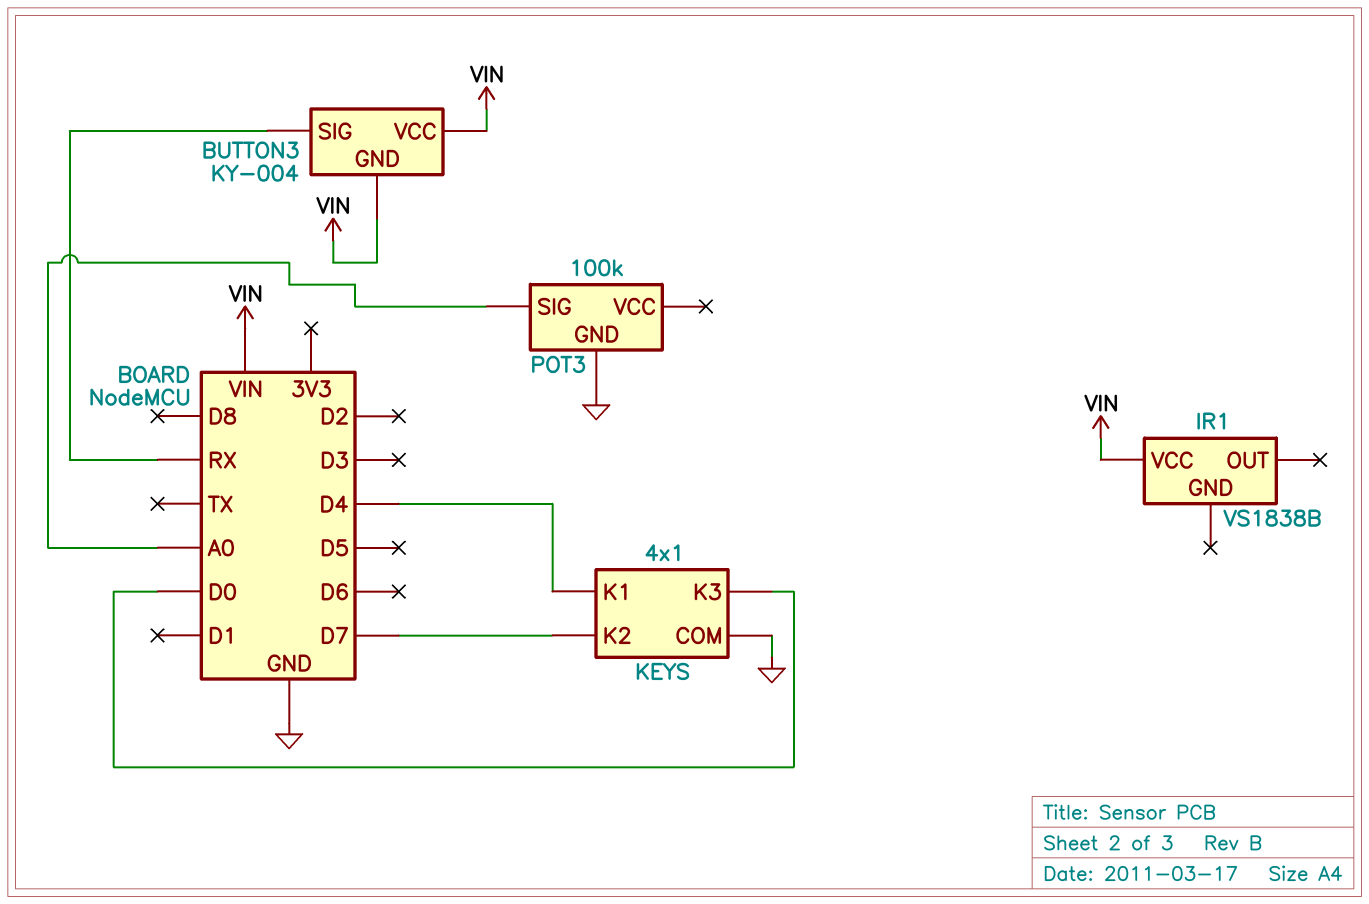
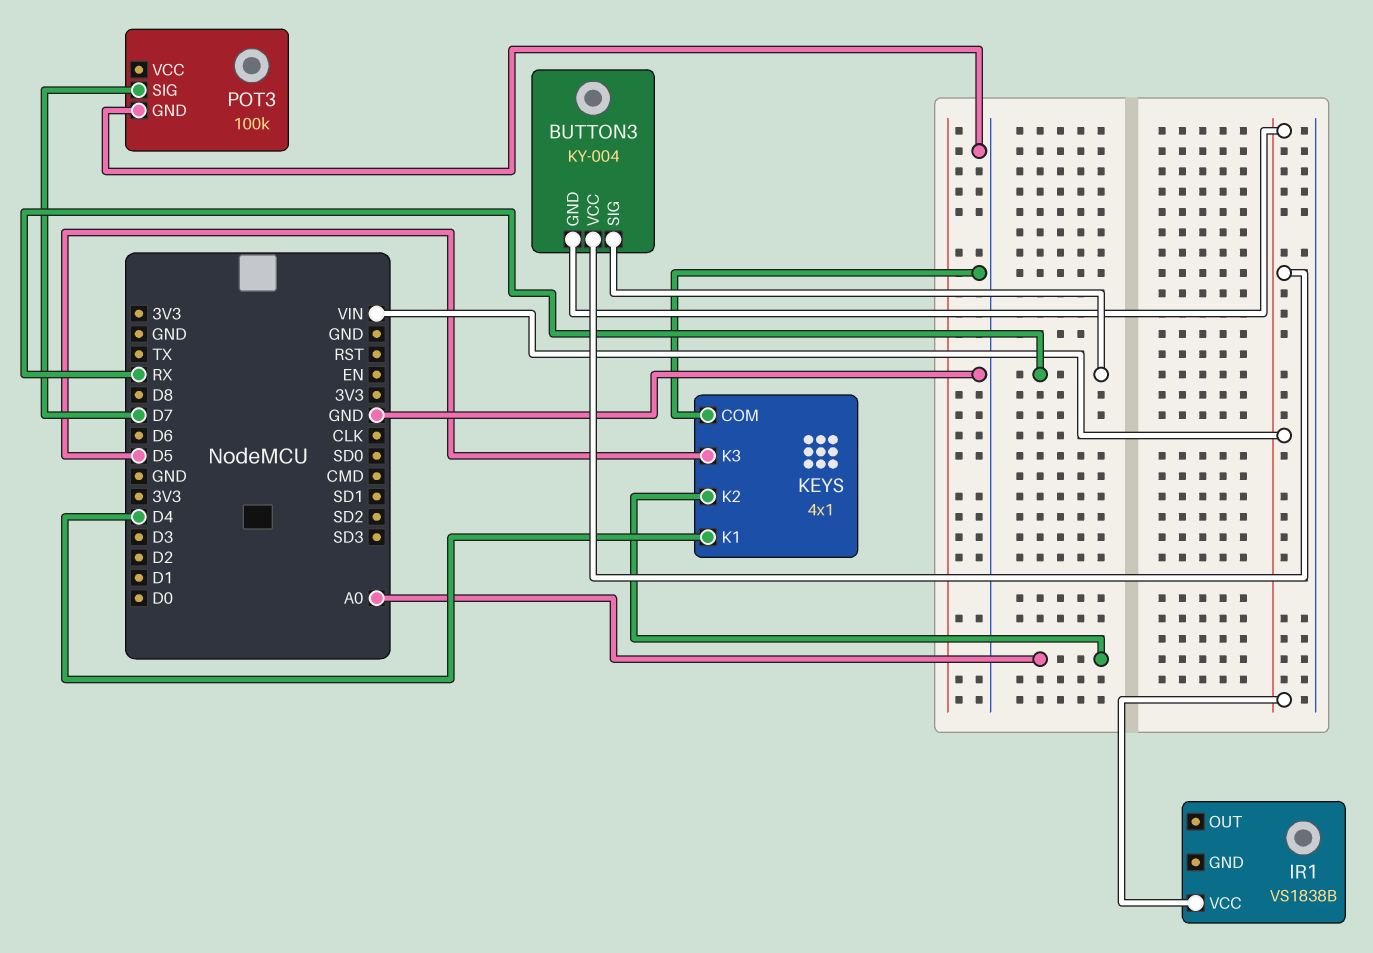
KEYS pin K2: D7 -> A0
KEYS pin K3: D0 -> D5
POT3 pin SIG: A0 -> D7

